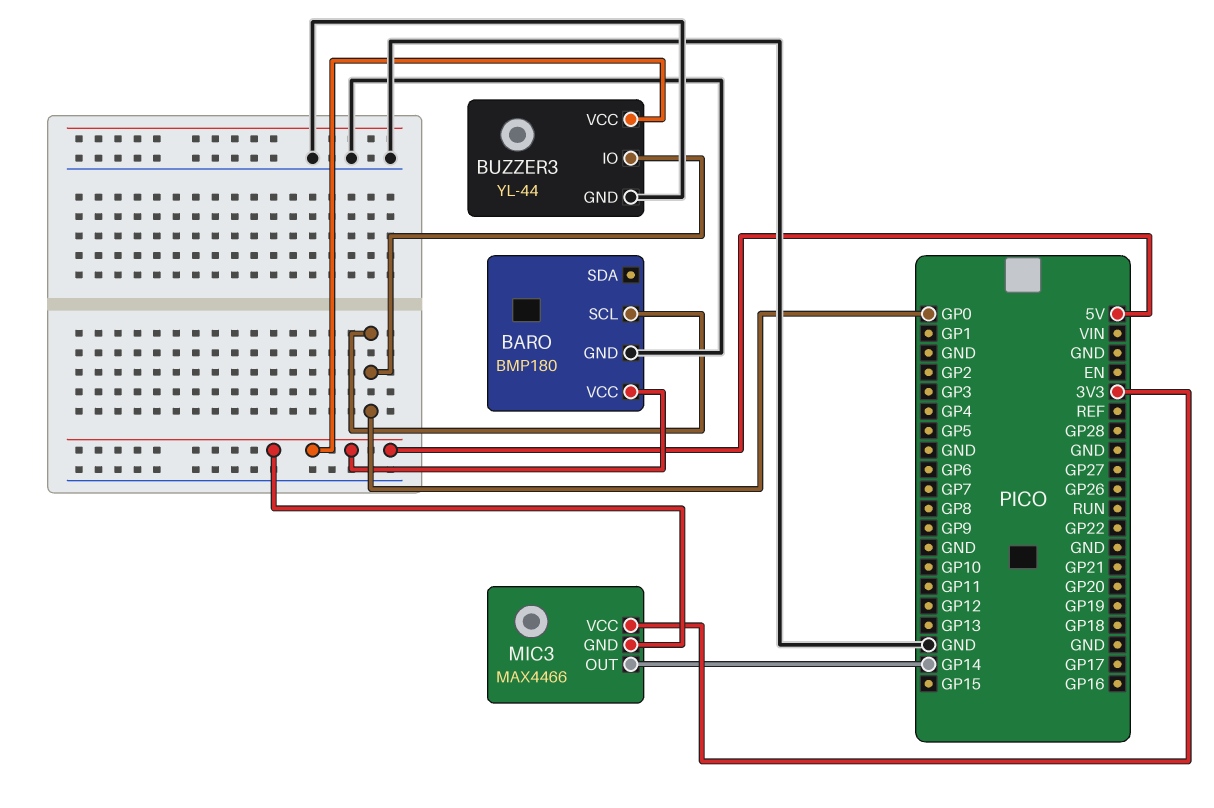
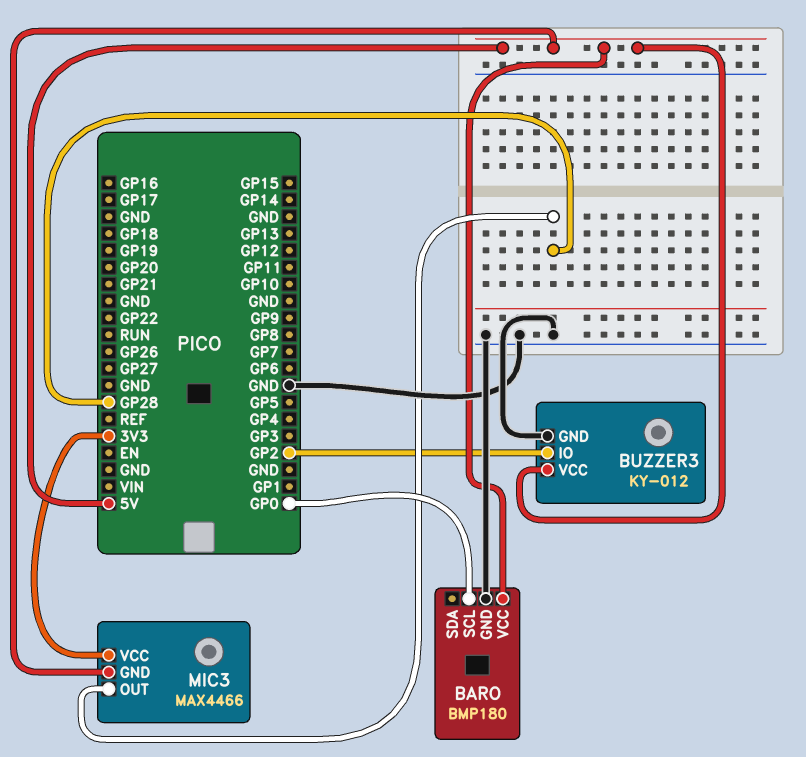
BUZZER3: YL-44 -> KY-012
BUZZER3 pin IO: GP0 -> GP2
MIC3 pin OUT: GP14 -> GP28

